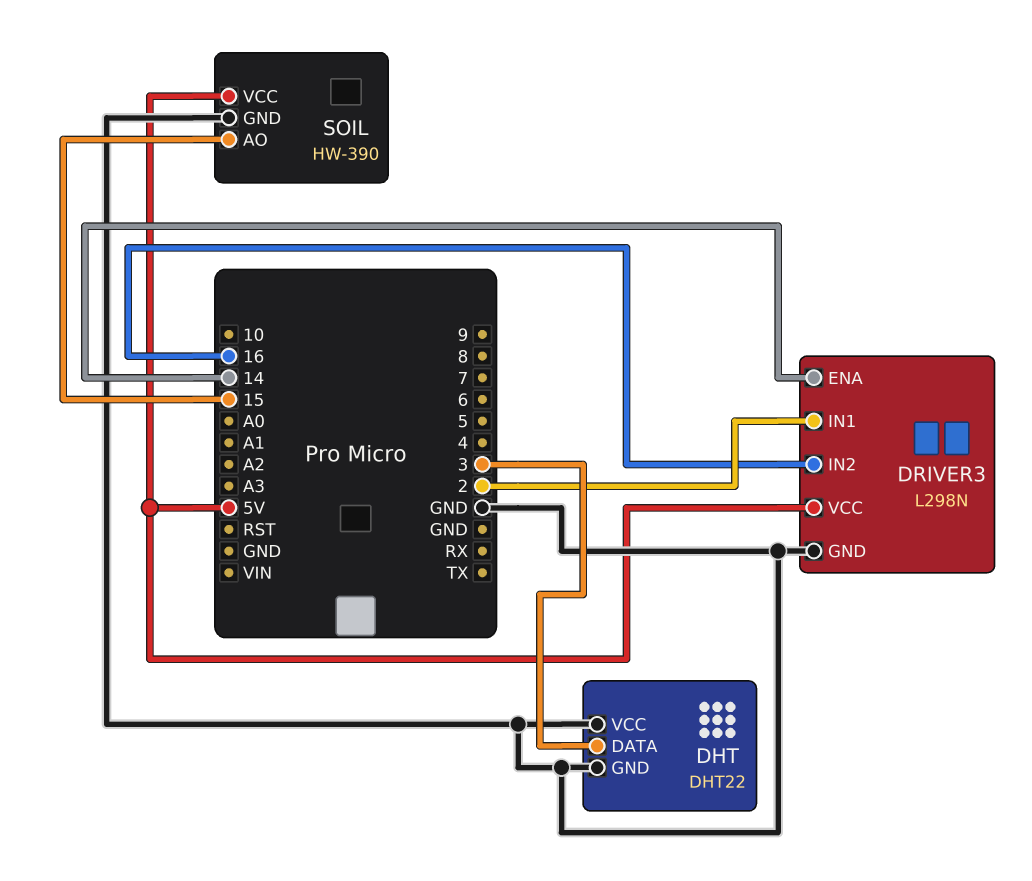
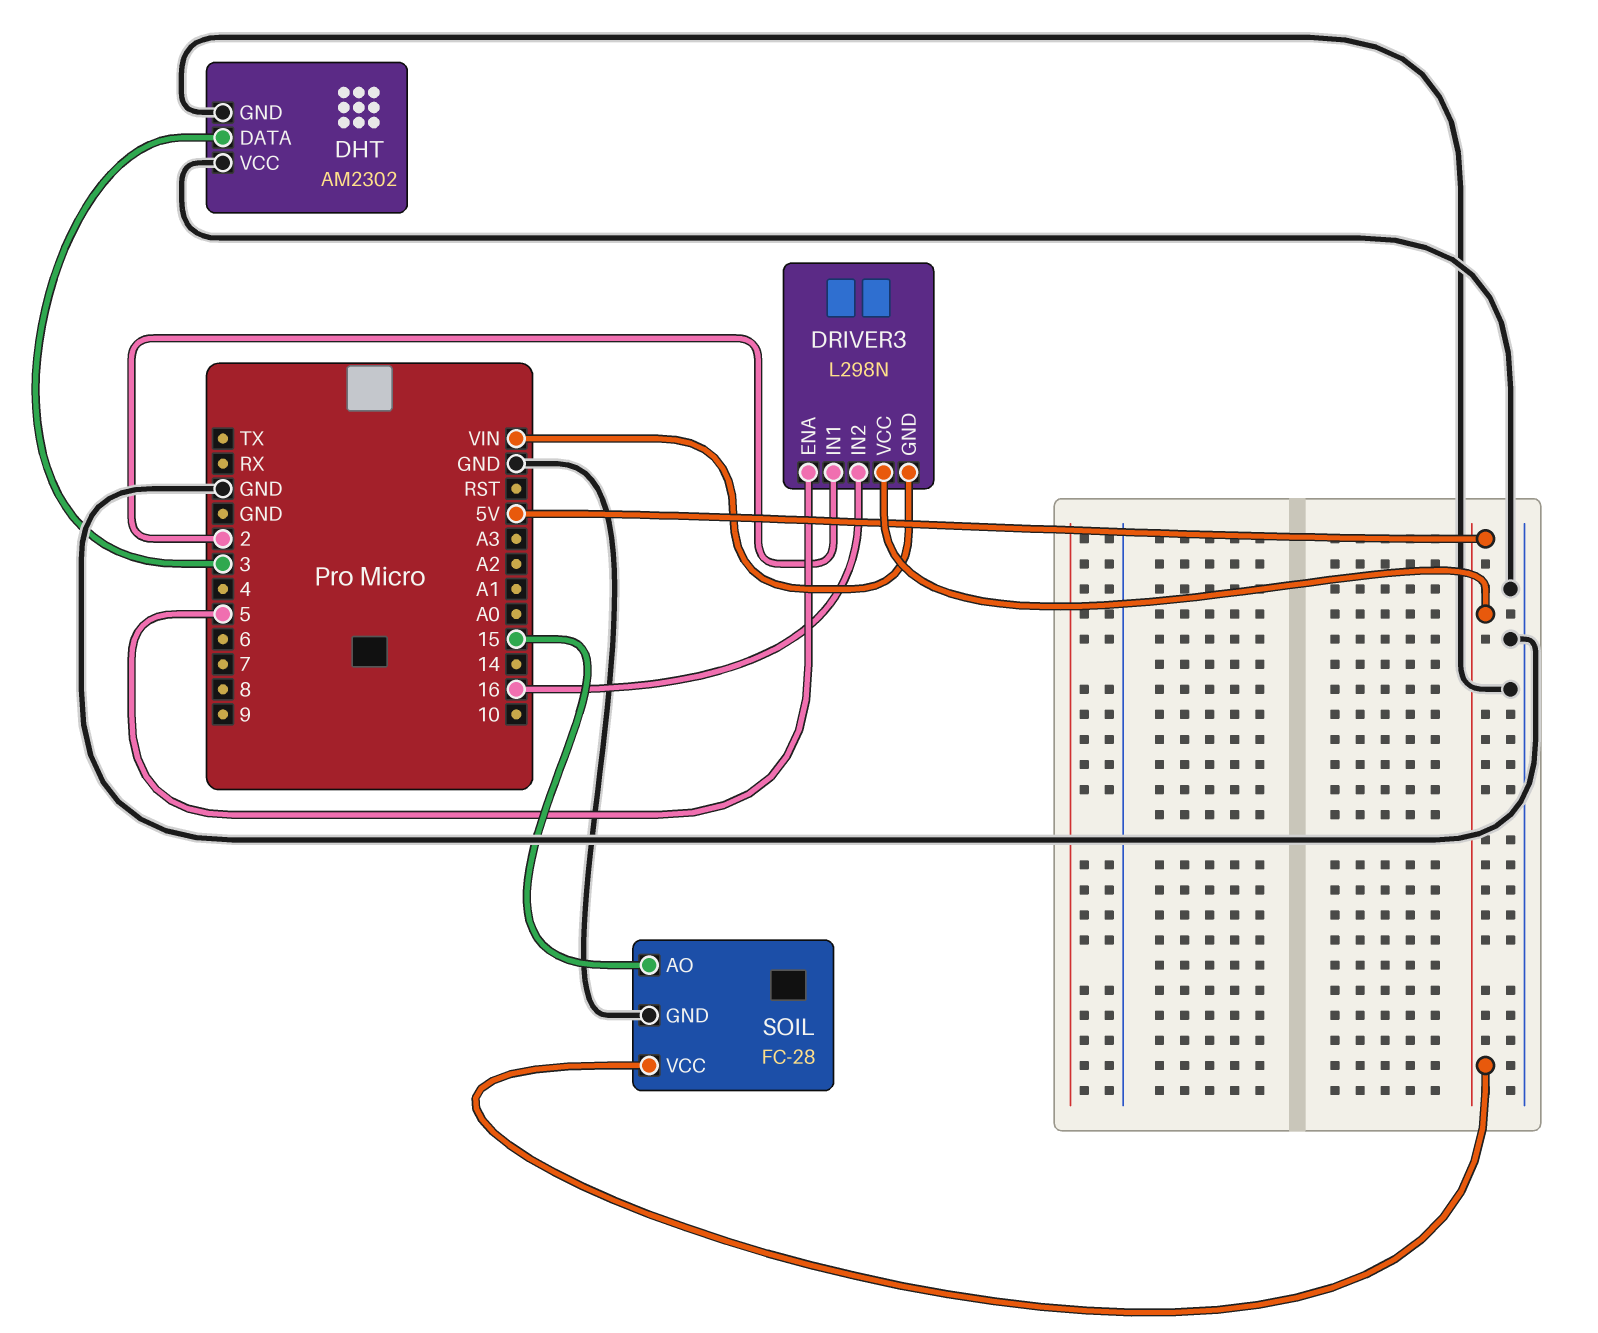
DHT: DHT22 -> AM2302
DRIVER3 pin ENA: 14 -> 5
DRIVER3 pin GND: GND -> VIN
SOIL: HW-390 -> FC-28

